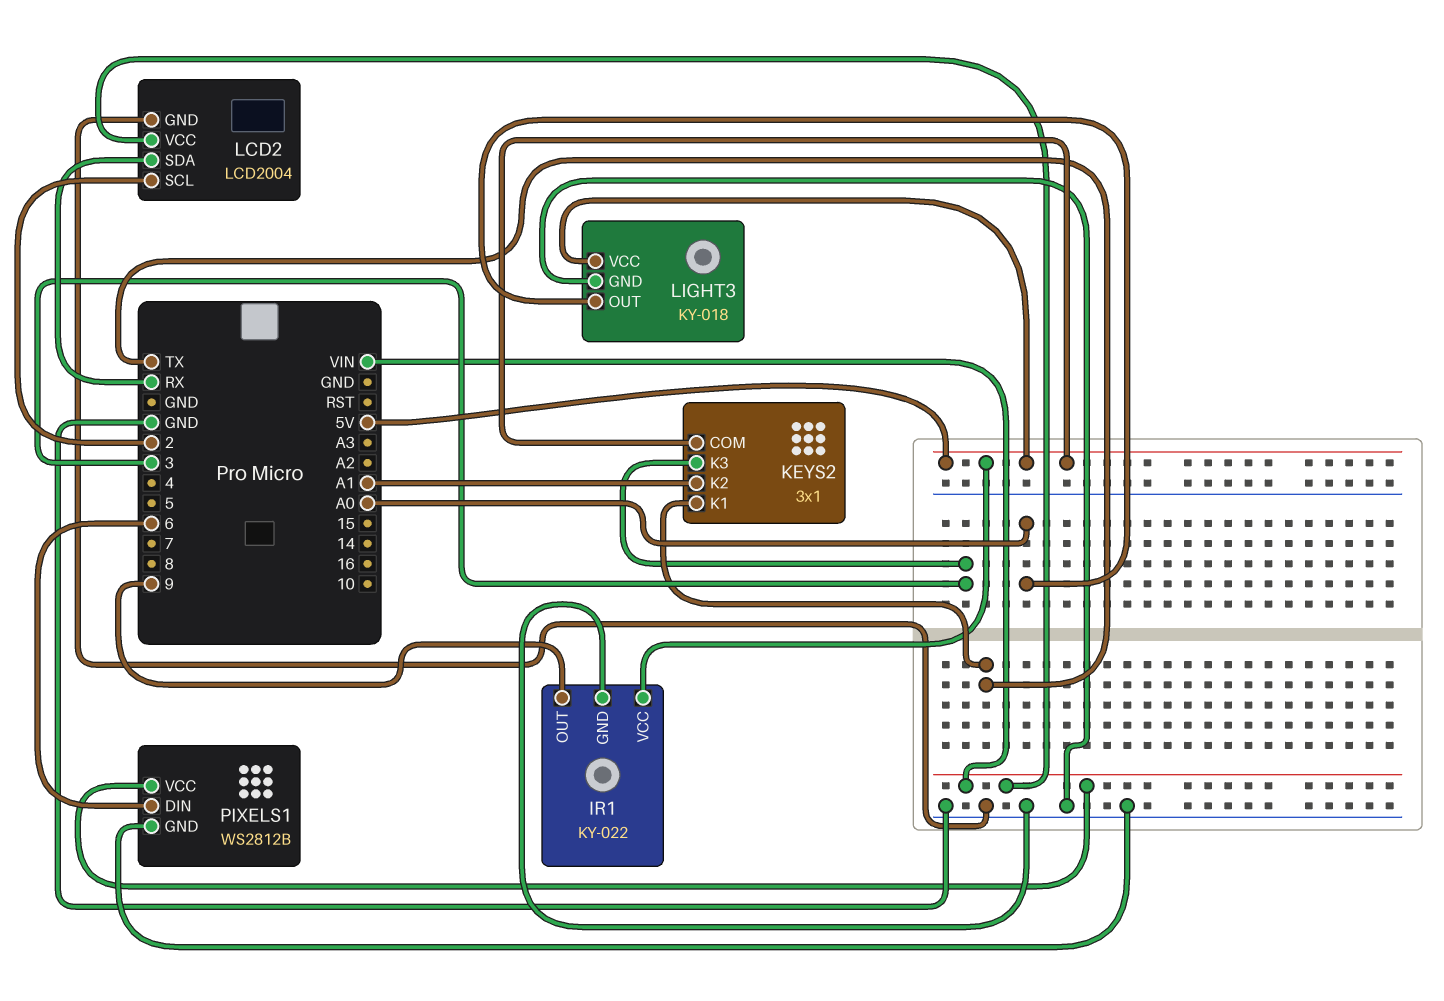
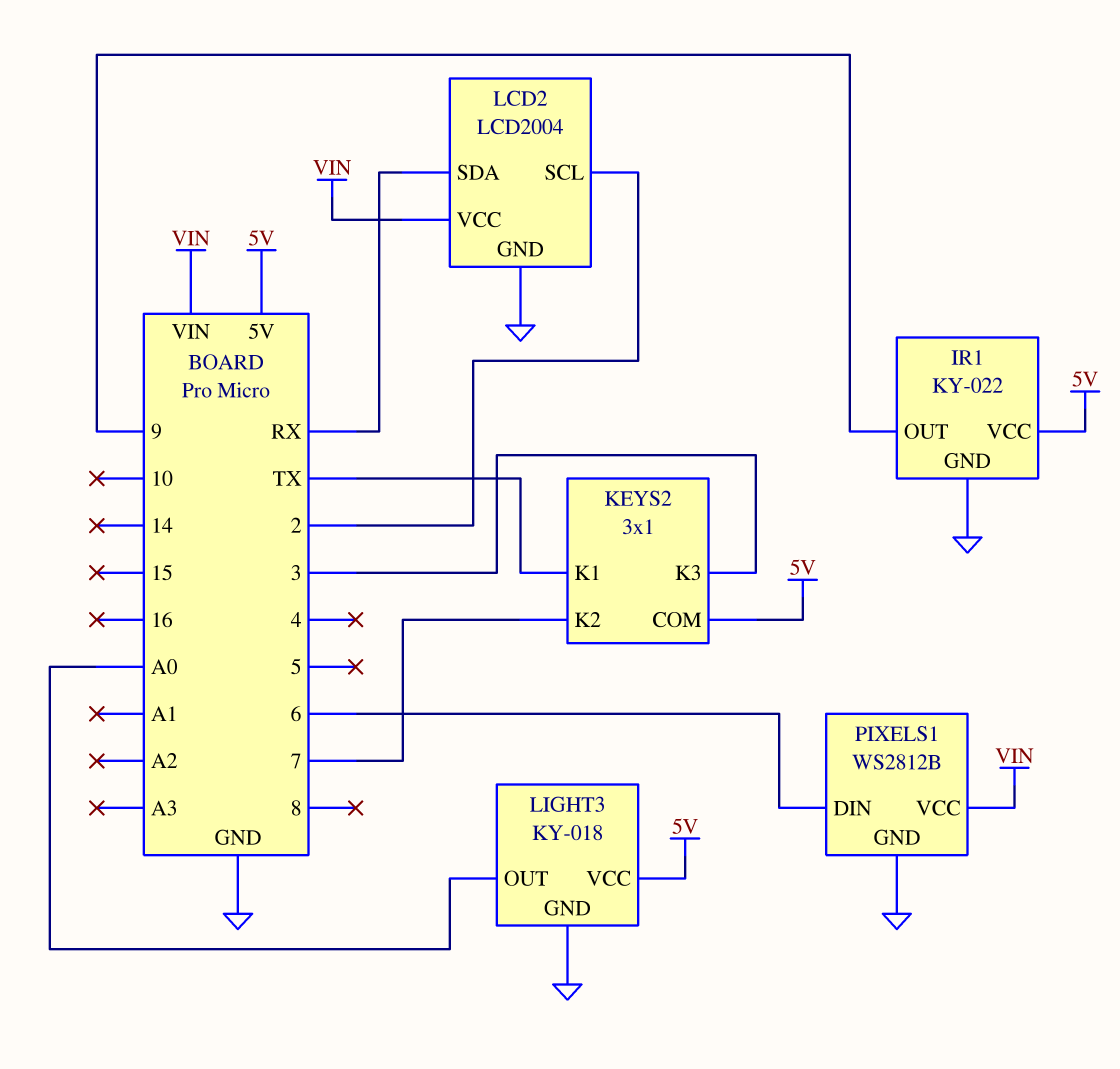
KEYS2 pin K2: A1 -> 7

